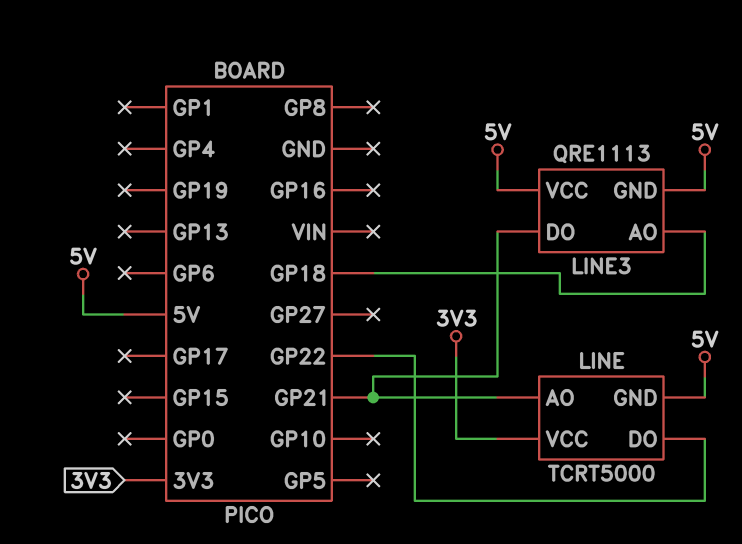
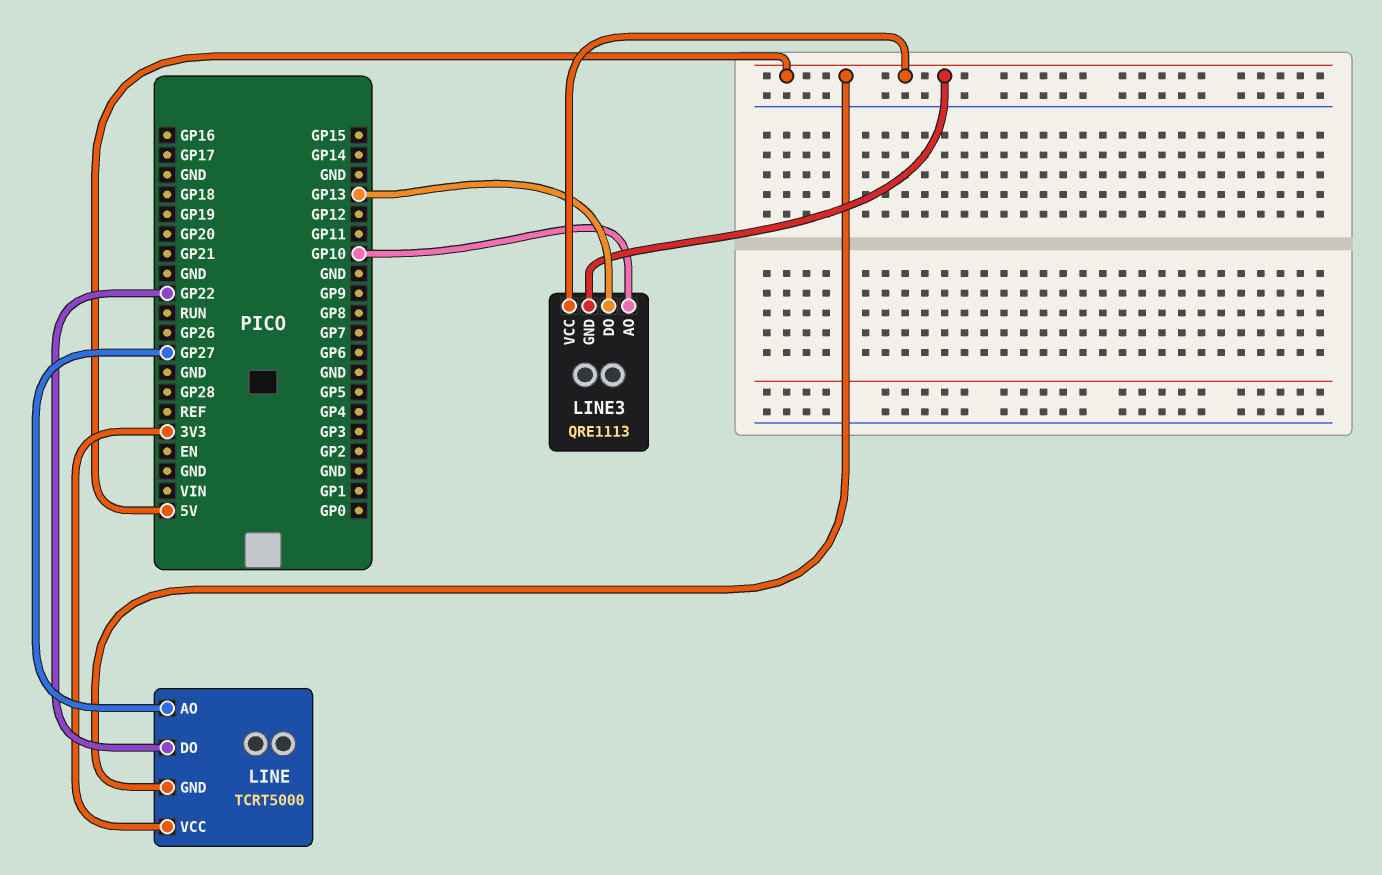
LINE pin AO: GP21 -> GP27
LINE3 pin AO: GP18 -> GP10
LINE3 pin DO: GP21 -> GP13

